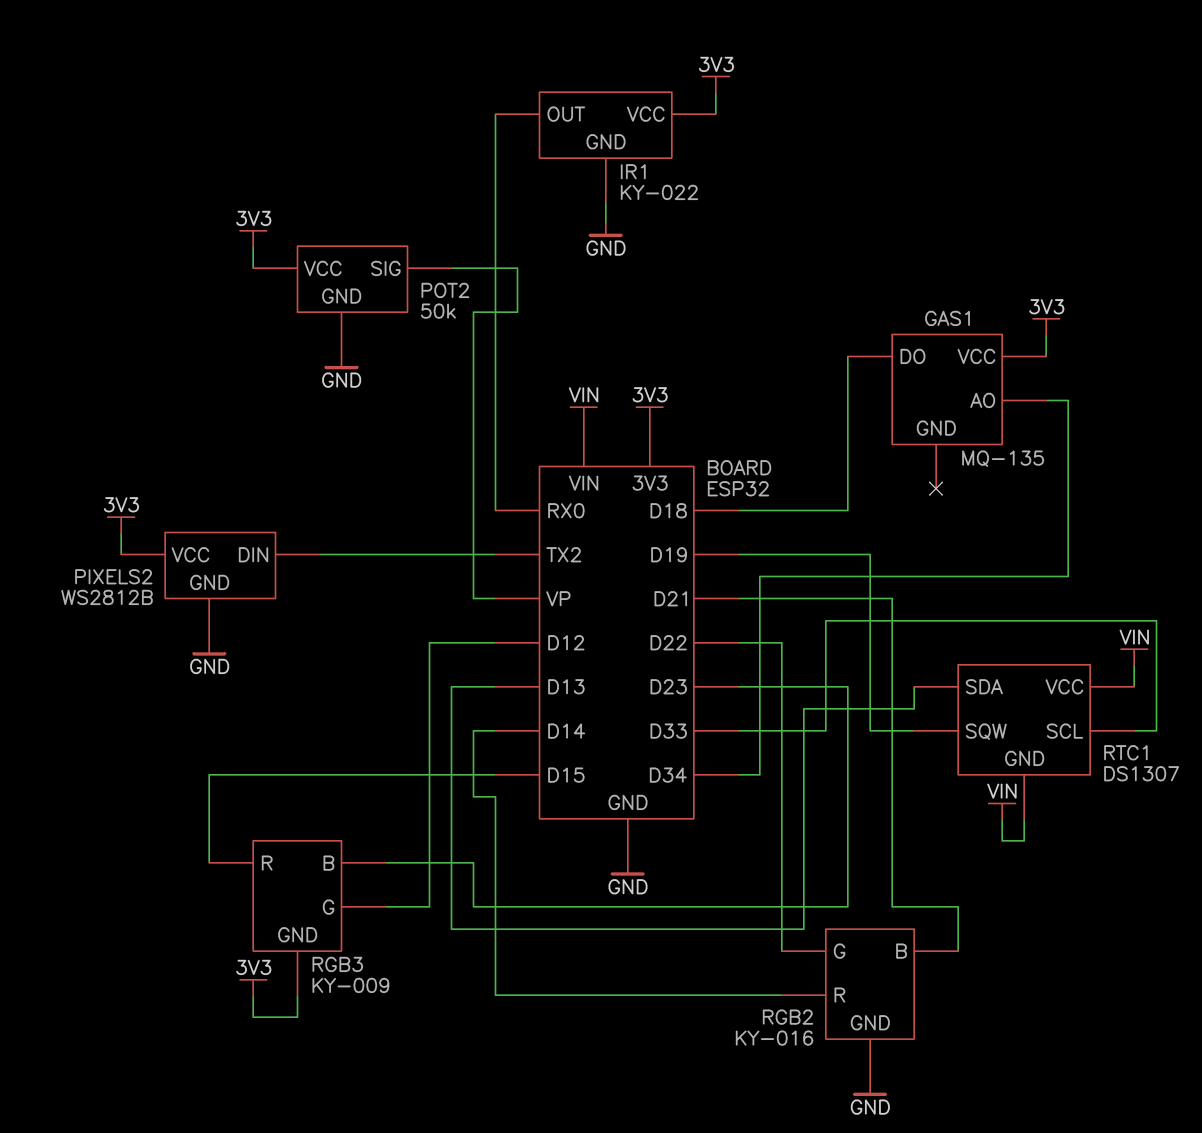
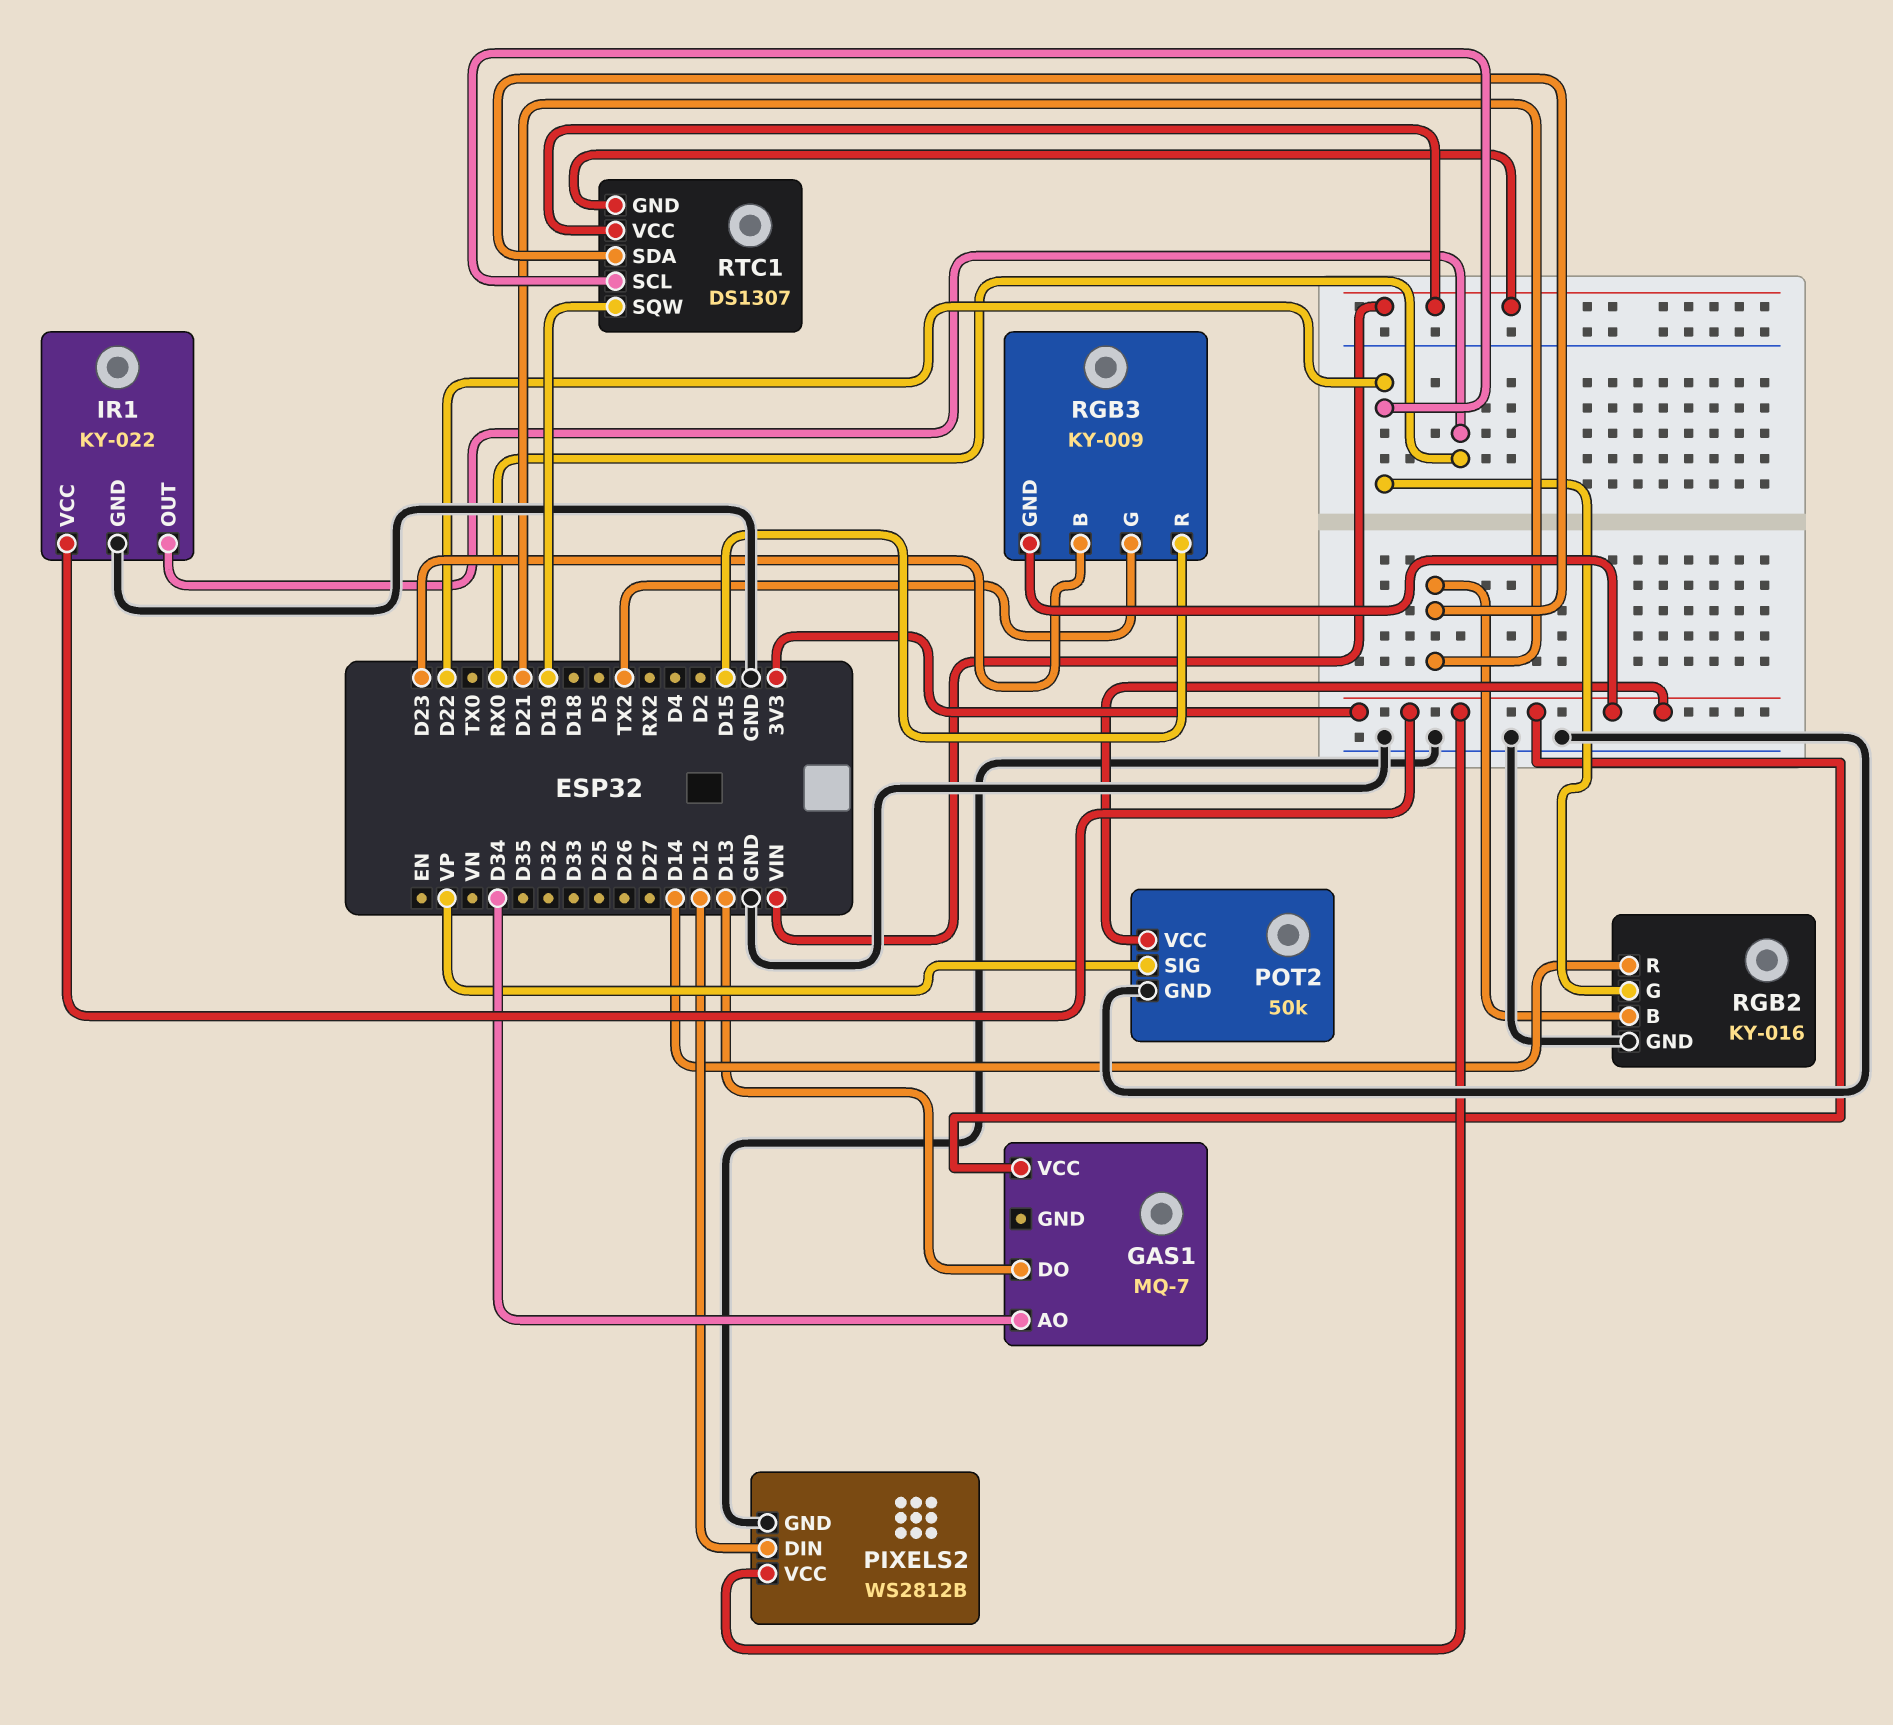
GAS1: MQ-135 -> MQ-7
GAS1 pin DO: D18 -> D13
PIXELS2 pin DIN: TX2 -> D12
RGB3 pin G: D12 -> TX2
RTC1 pin SCL: D33 -> D22
RTC1 pin SDA: D13 -> D21

